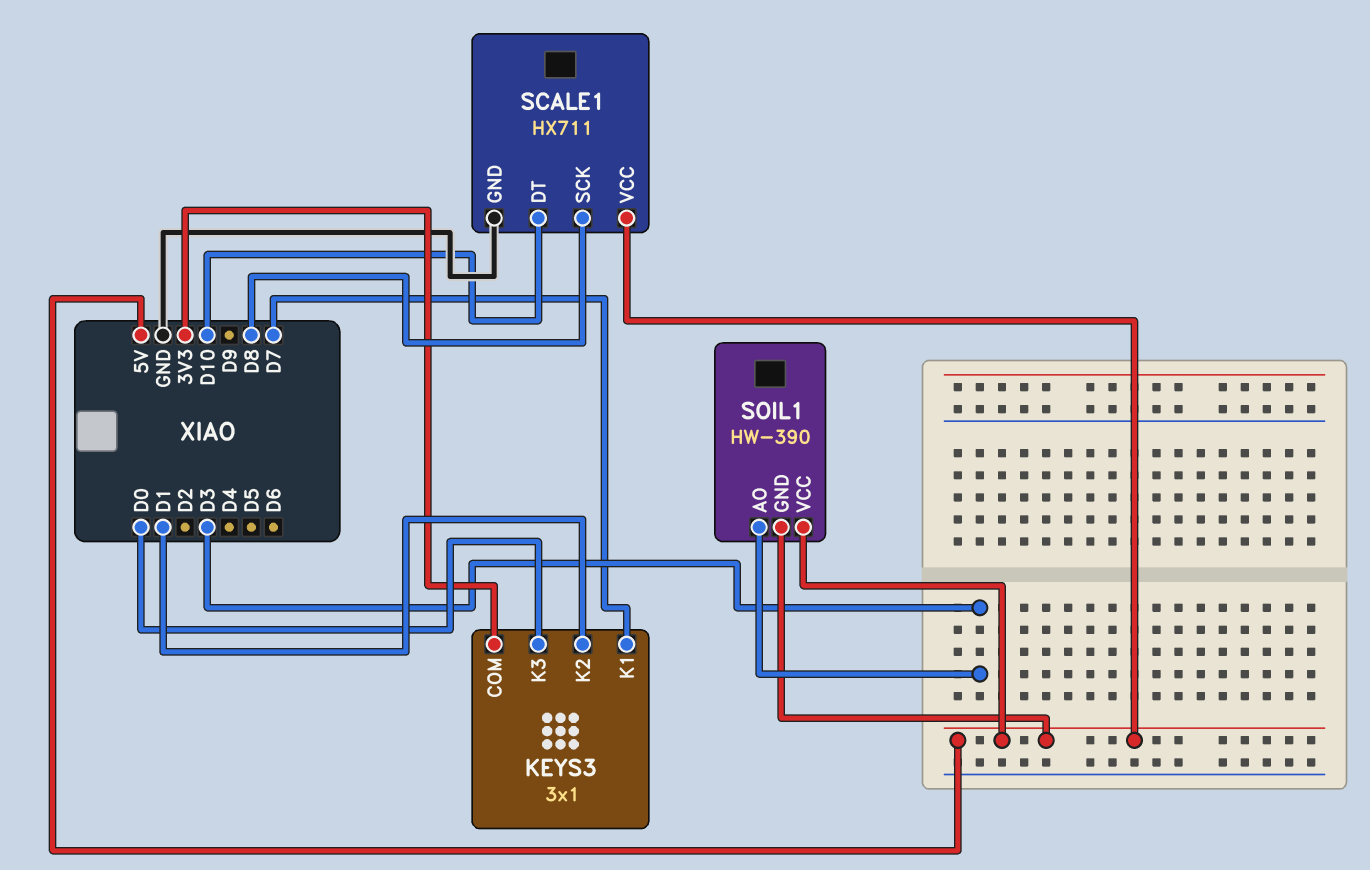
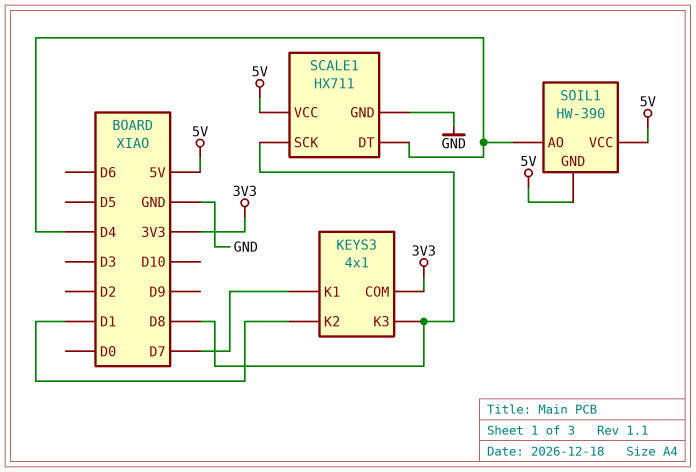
KEYS3: 3x1 -> 4x1
KEYS3 pin K3: D0 -> D8
SCALE1 pin DT: D10 -> D4
SOIL1 pin AO: D3 -> D4

